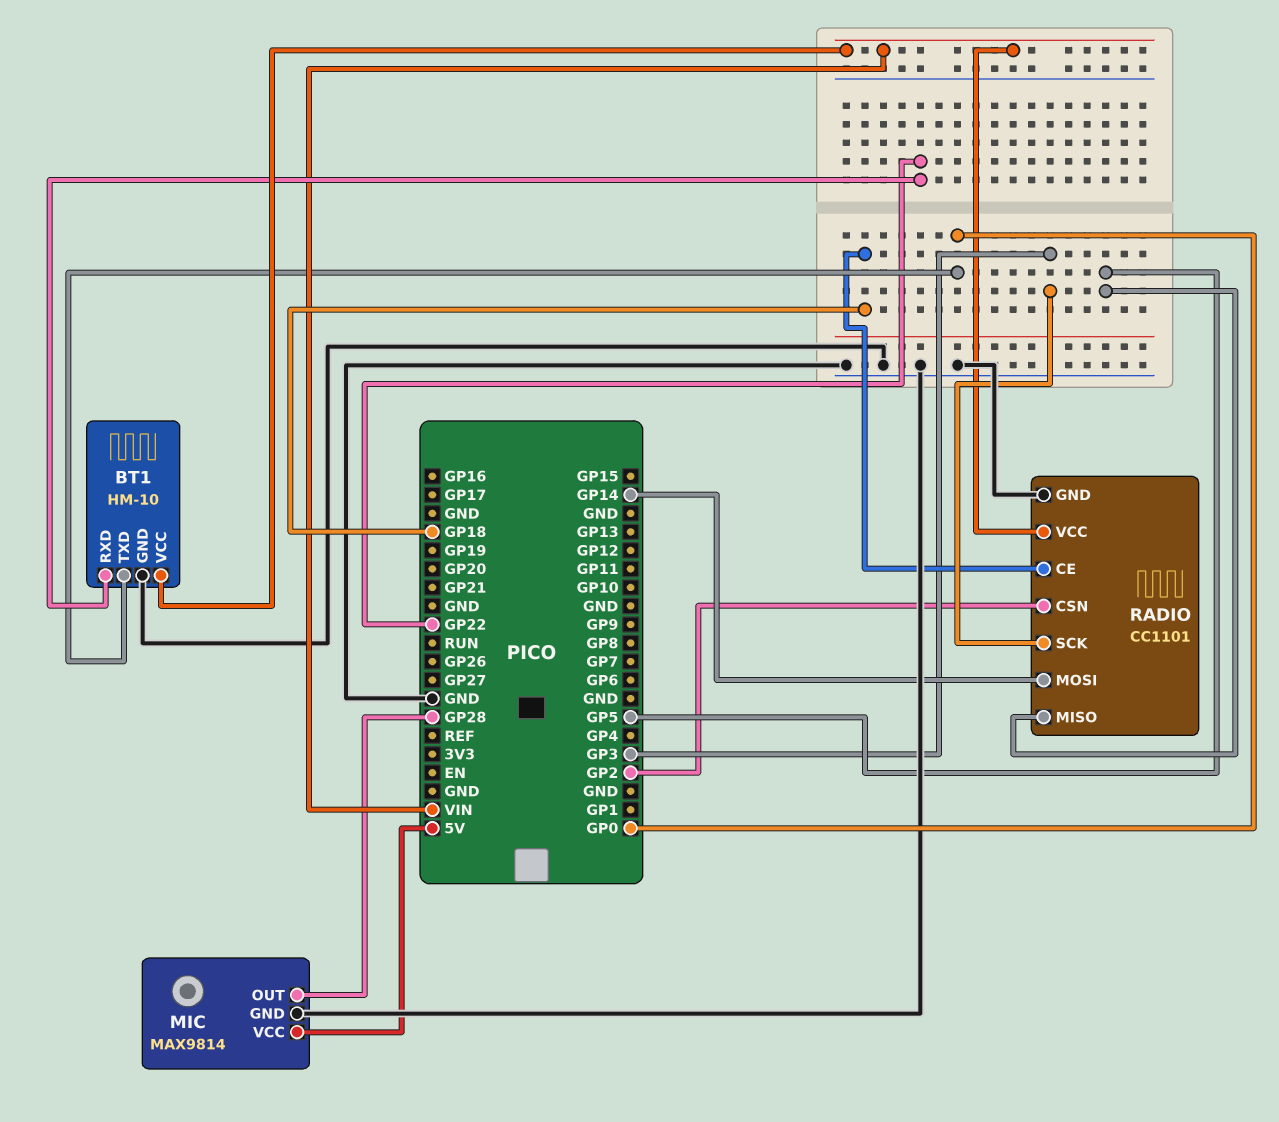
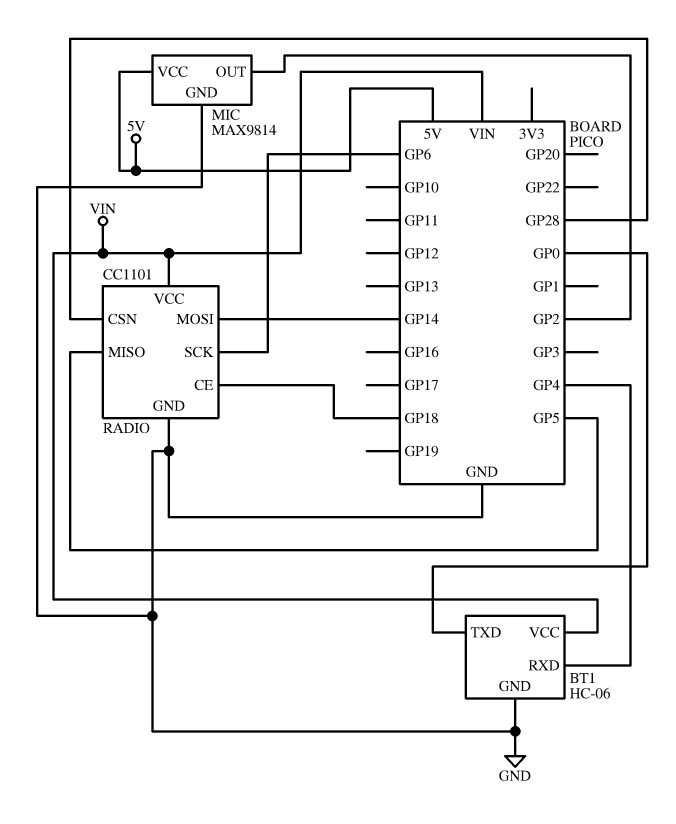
BT1: HM-10 -> HC-06
BT1 pin RXD: GP22 -> GP4
MIC pin OUT: GP28 -> GP2
RADIO pin CSN: GP2 -> GP28
RADIO pin SCK: GP3 -> GP6

